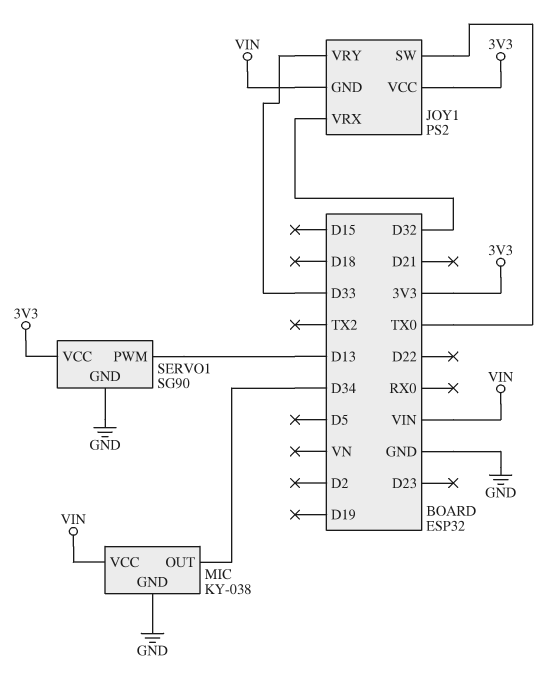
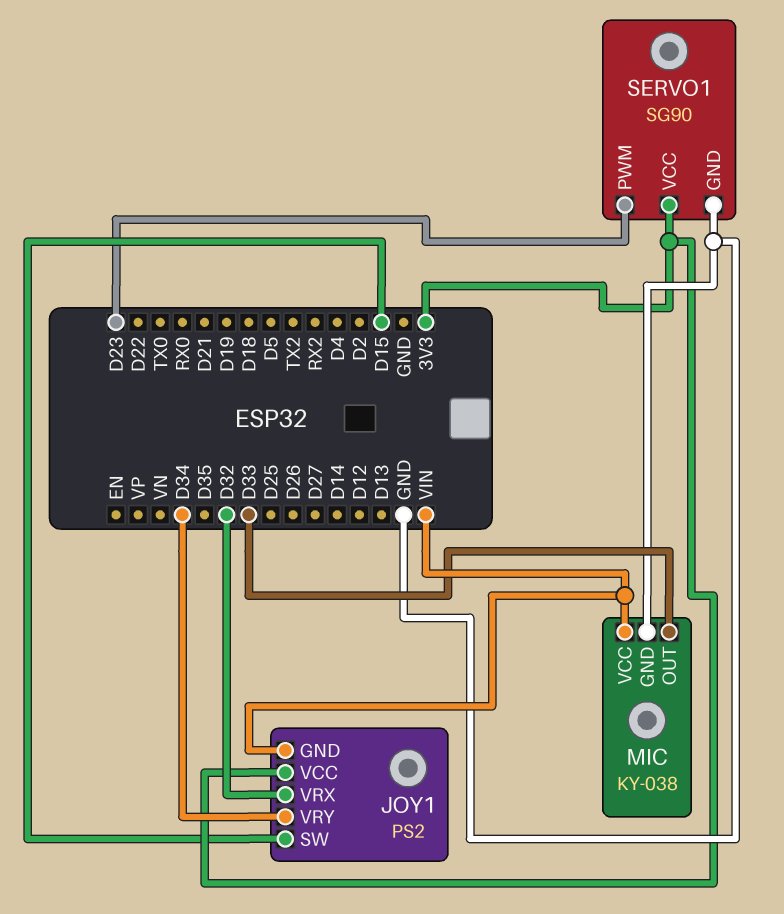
JOY1 pin SW: TX0 -> D15
JOY1 pin VRY: D33 -> D34
MIC pin OUT: D34 -> D33
SERVO1 pin PWM: D13 -> D23

